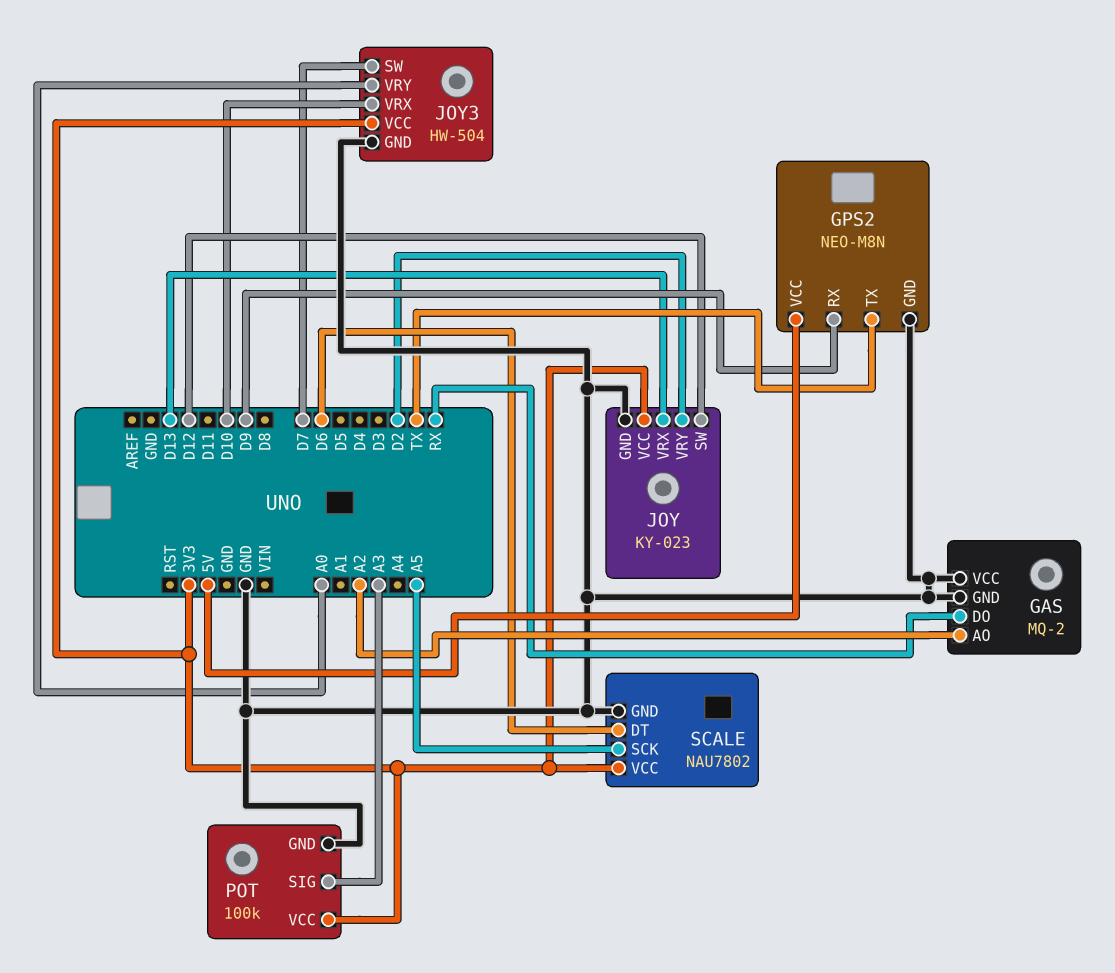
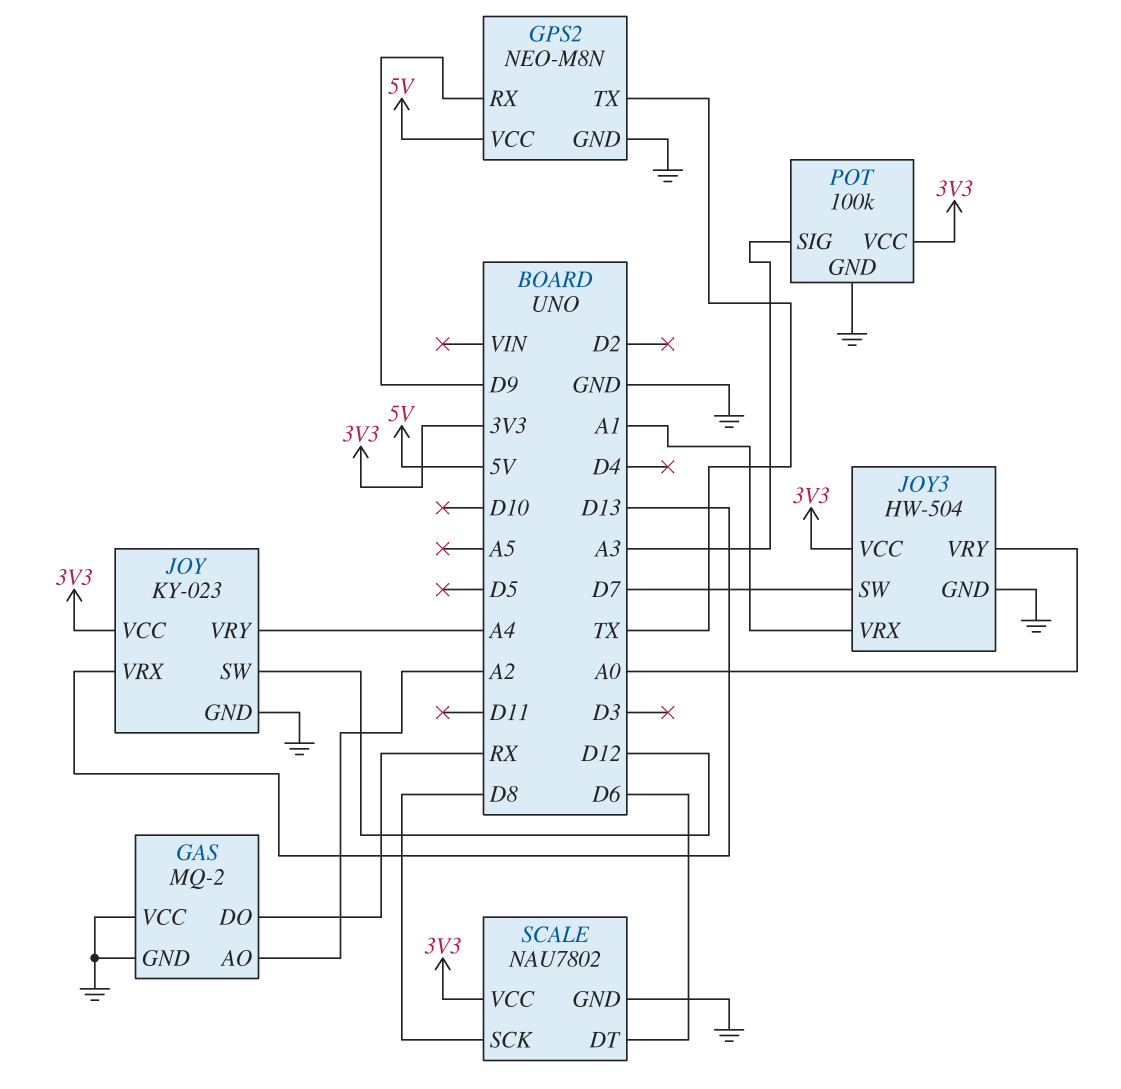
JOY pin VRY: D2 -> A4
JOY3 pin VRX: D10 -> A1
SCALE pin SCK: A5 -> D8

